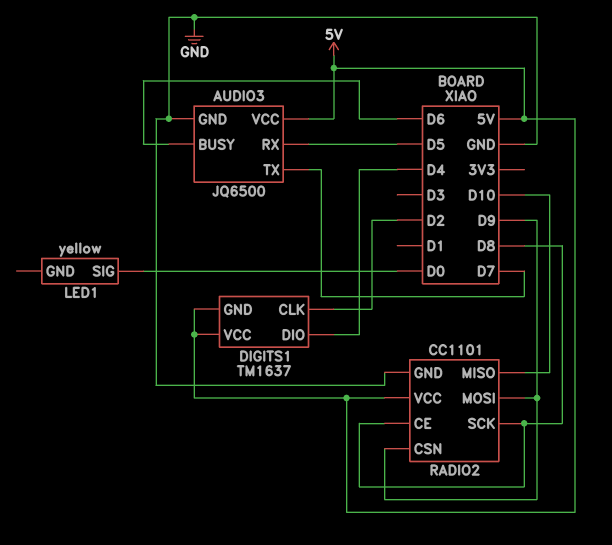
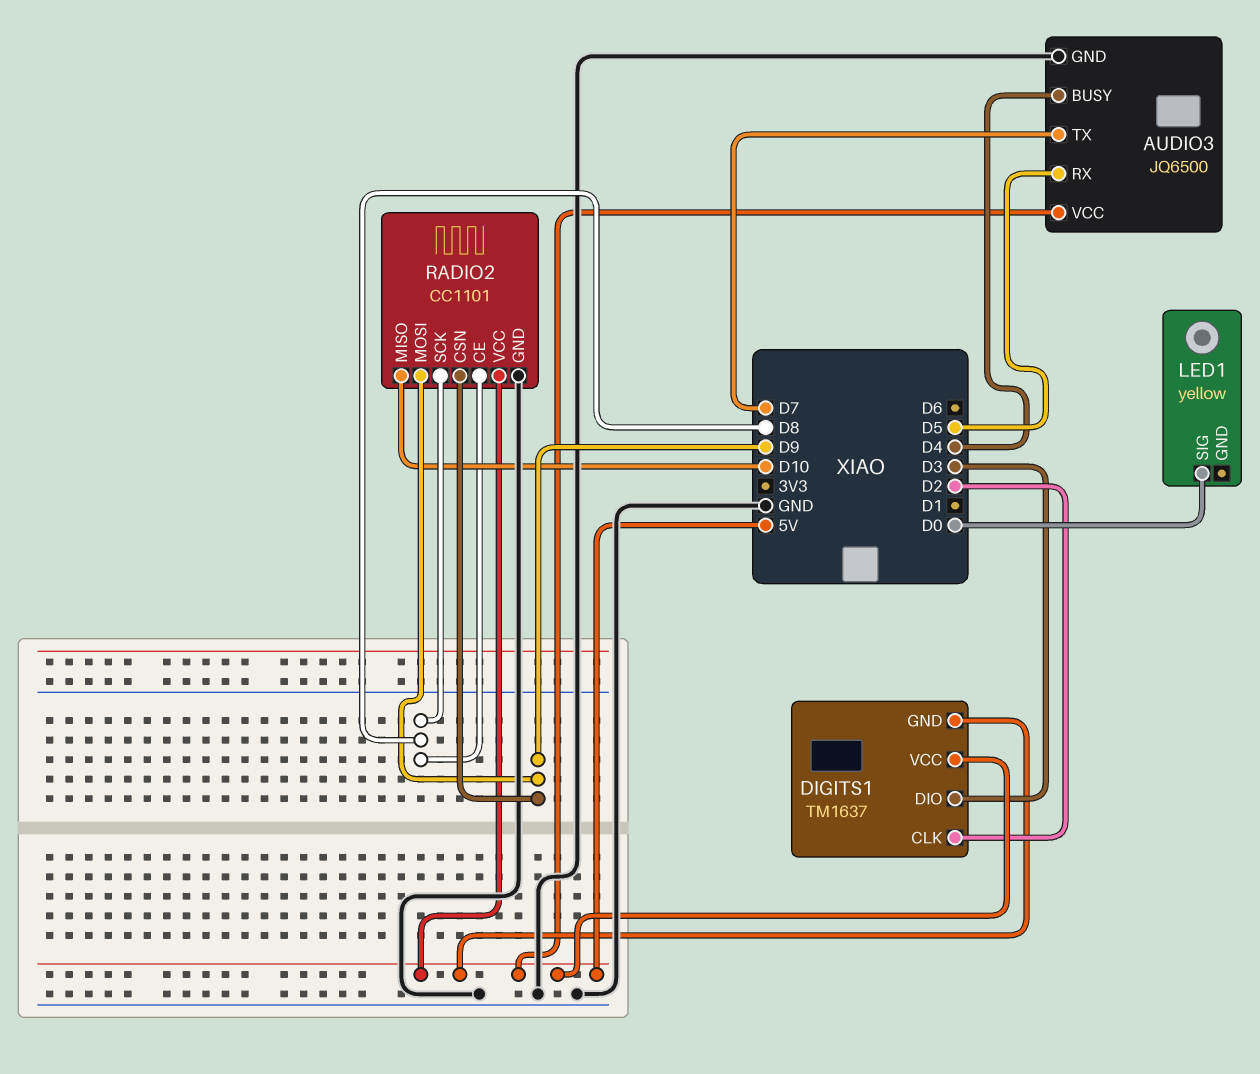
AUDIO3 pin BUSY: D6 -> D4
DIGITS1 pin DIO: D4 -> D3

